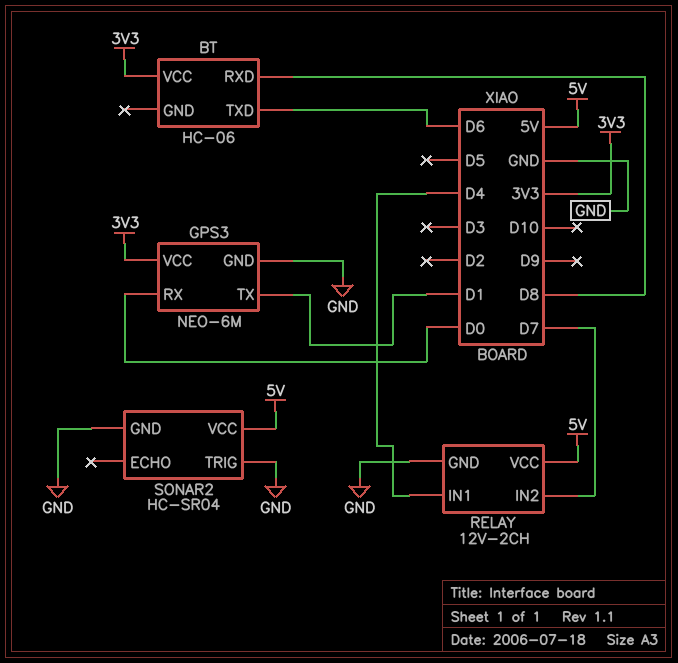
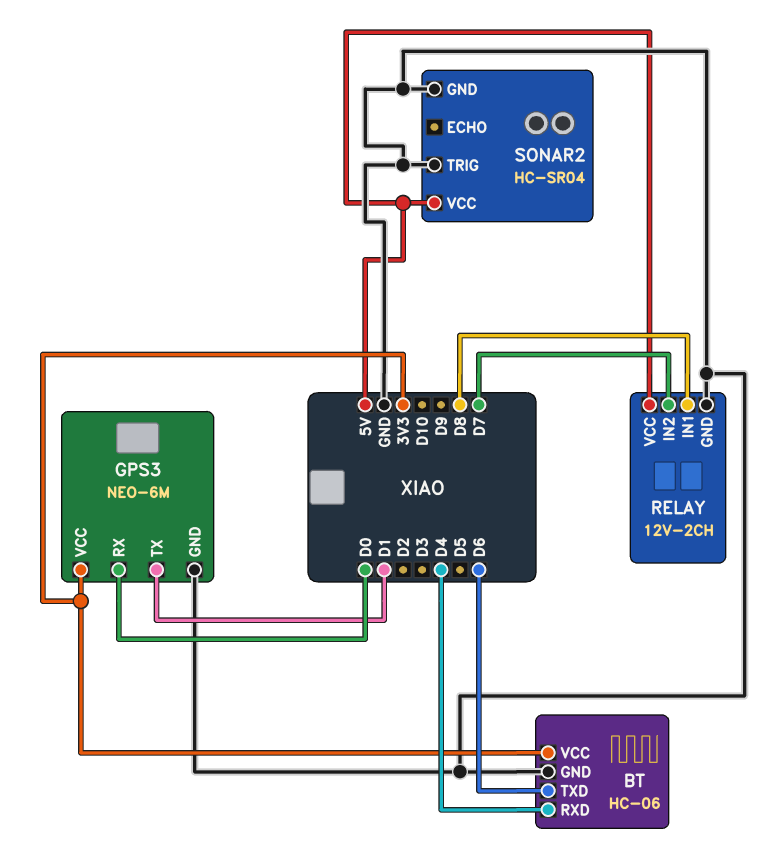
BT pin GND: none -> GND
BT pin RXD: D8 -> D4
RELAY pin IN1: D4 -> D8

